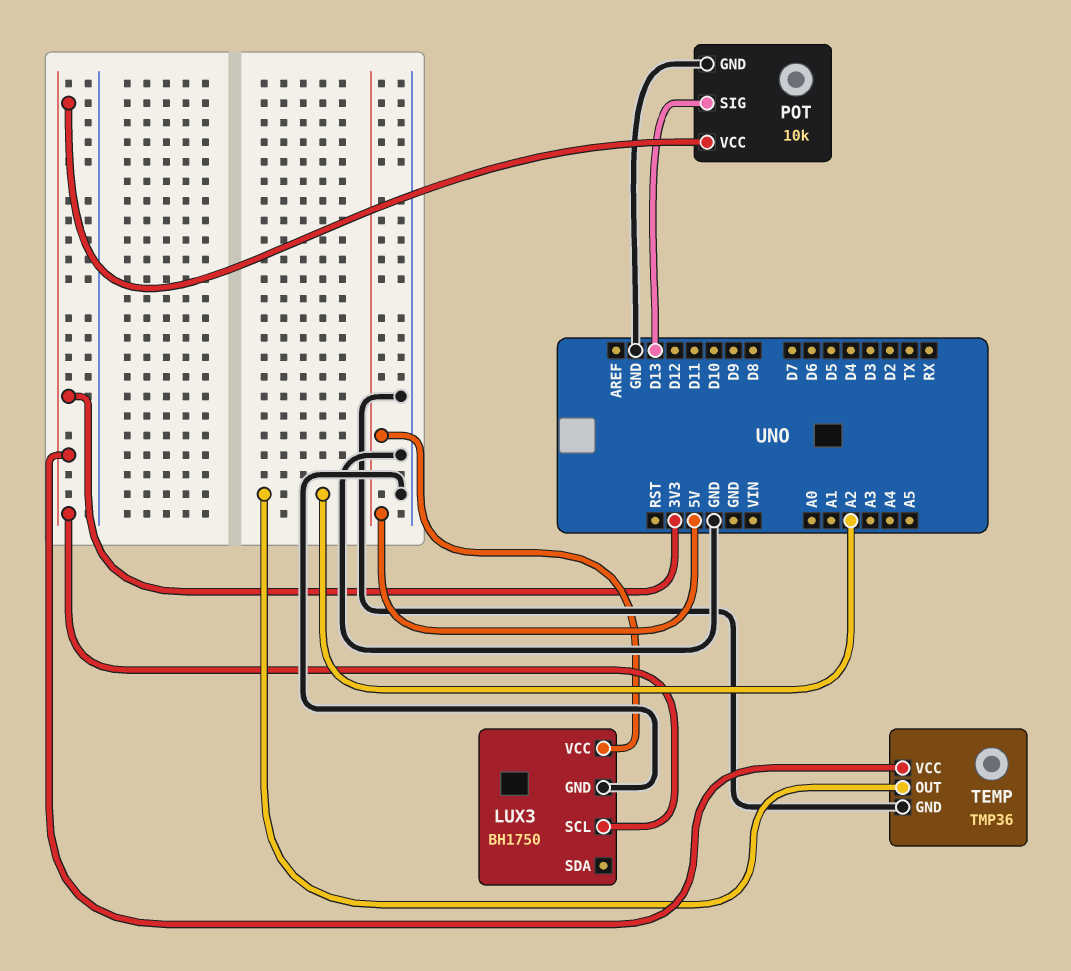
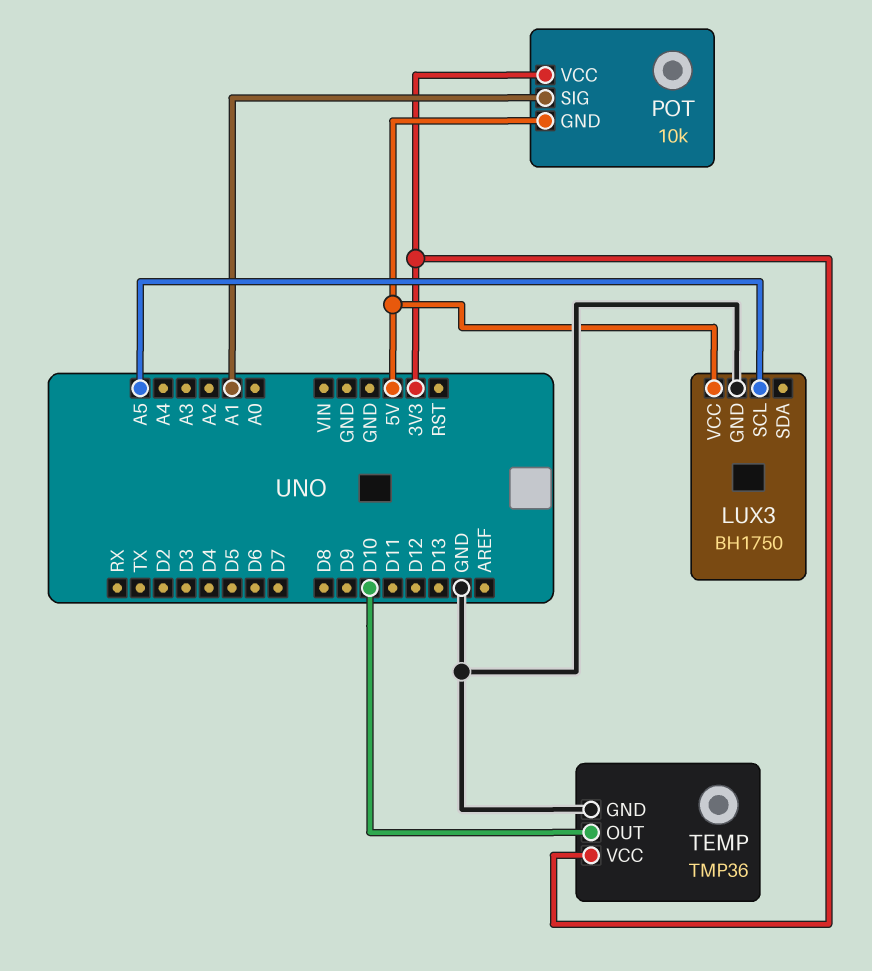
LUX3 pin SCL: 3V3 -> A5
POT pin GND: GND -> 5V
POT pin SIG: D13 -> A1
TEMP pin OUT: A2 -> D10

